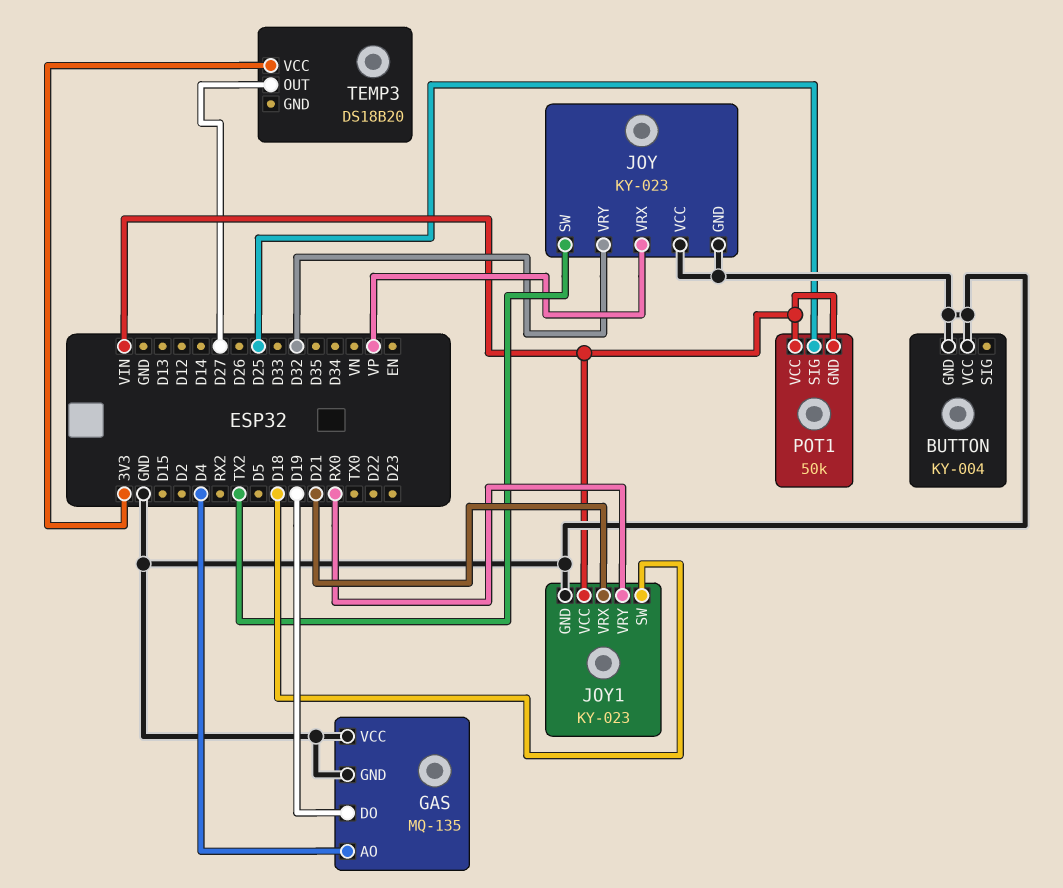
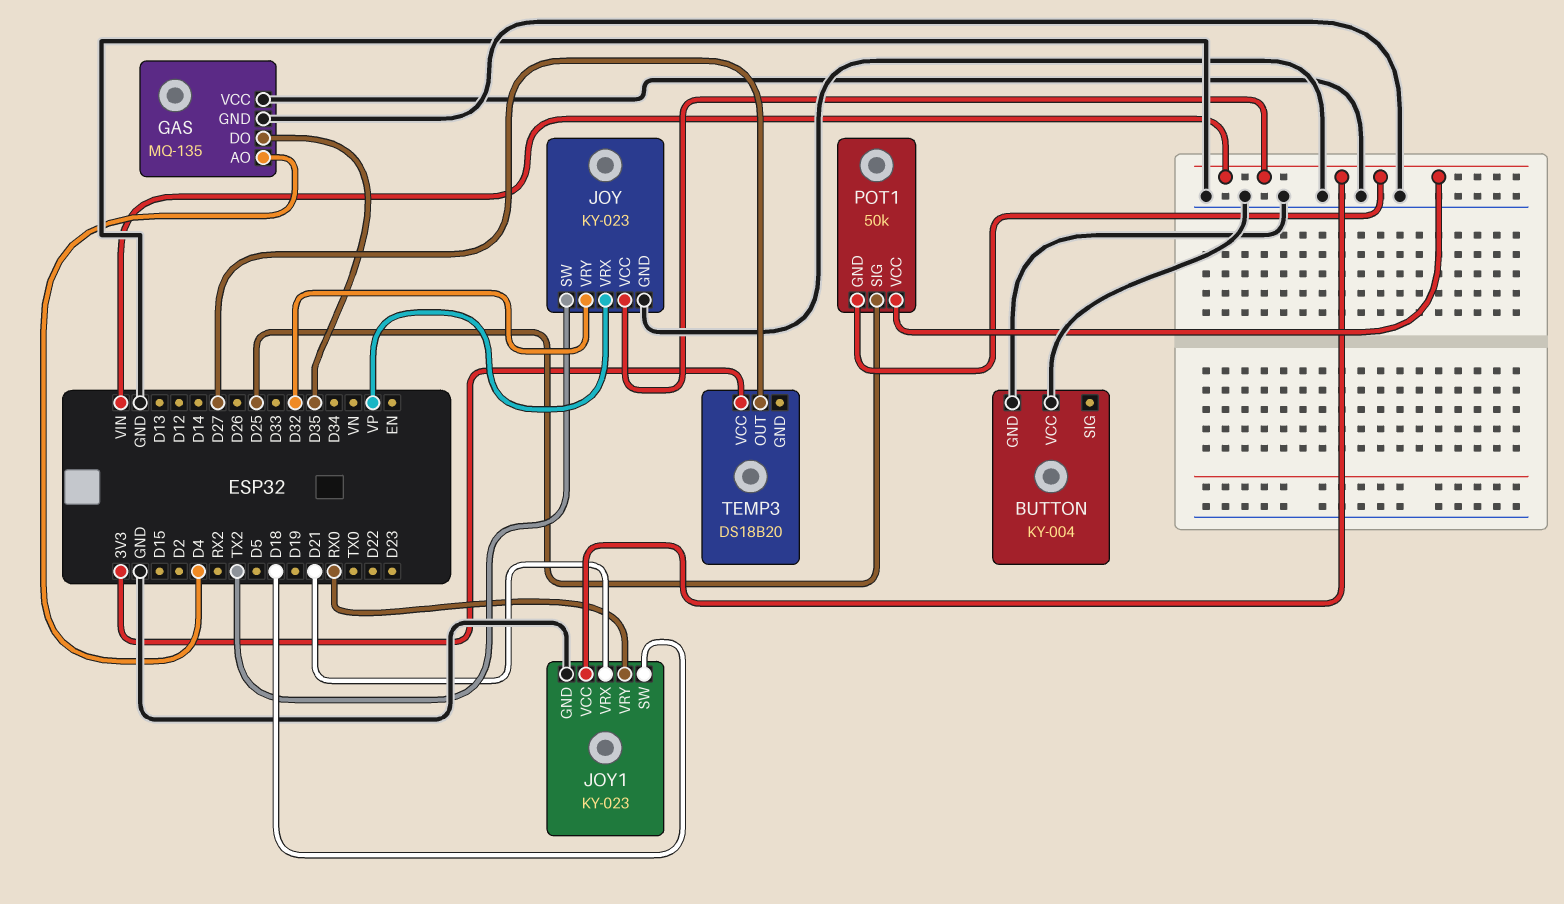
GAS pin DO: D19 -> D35
JOY pin VCC: GND -> VIN

